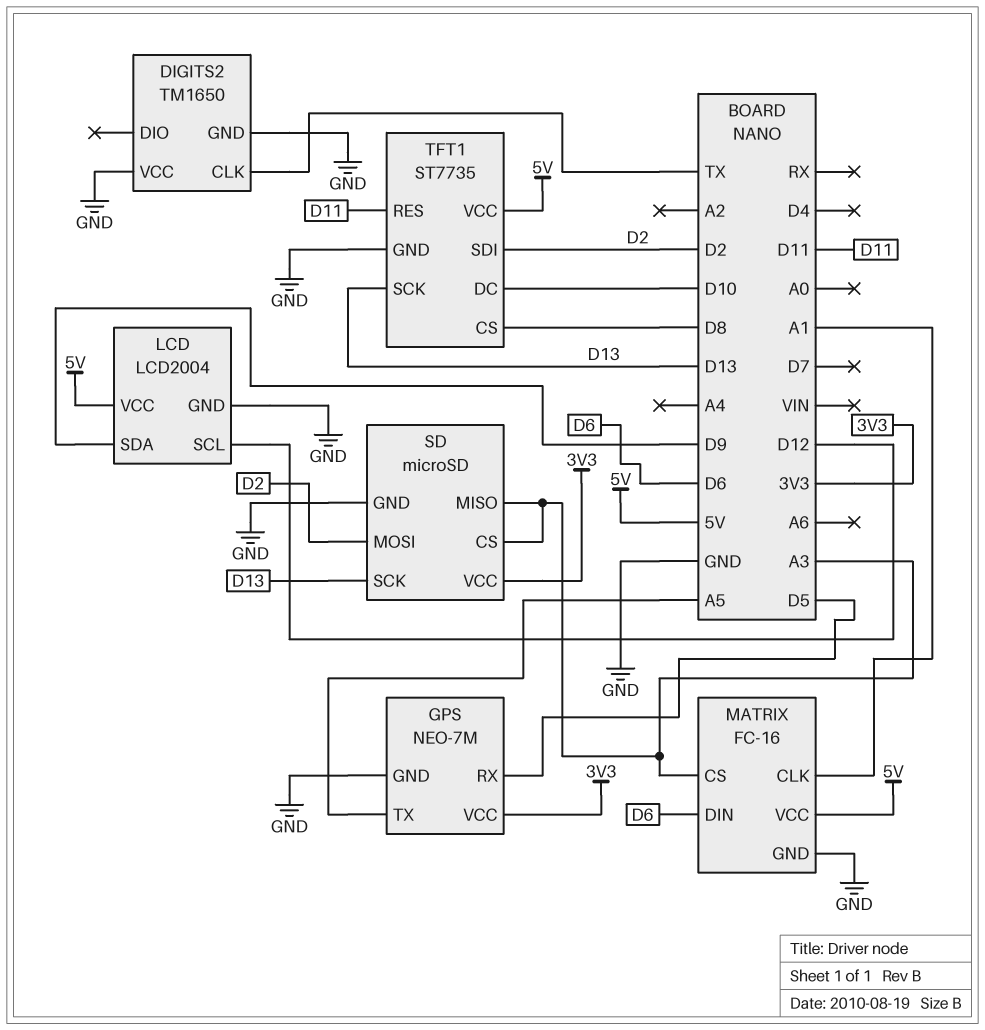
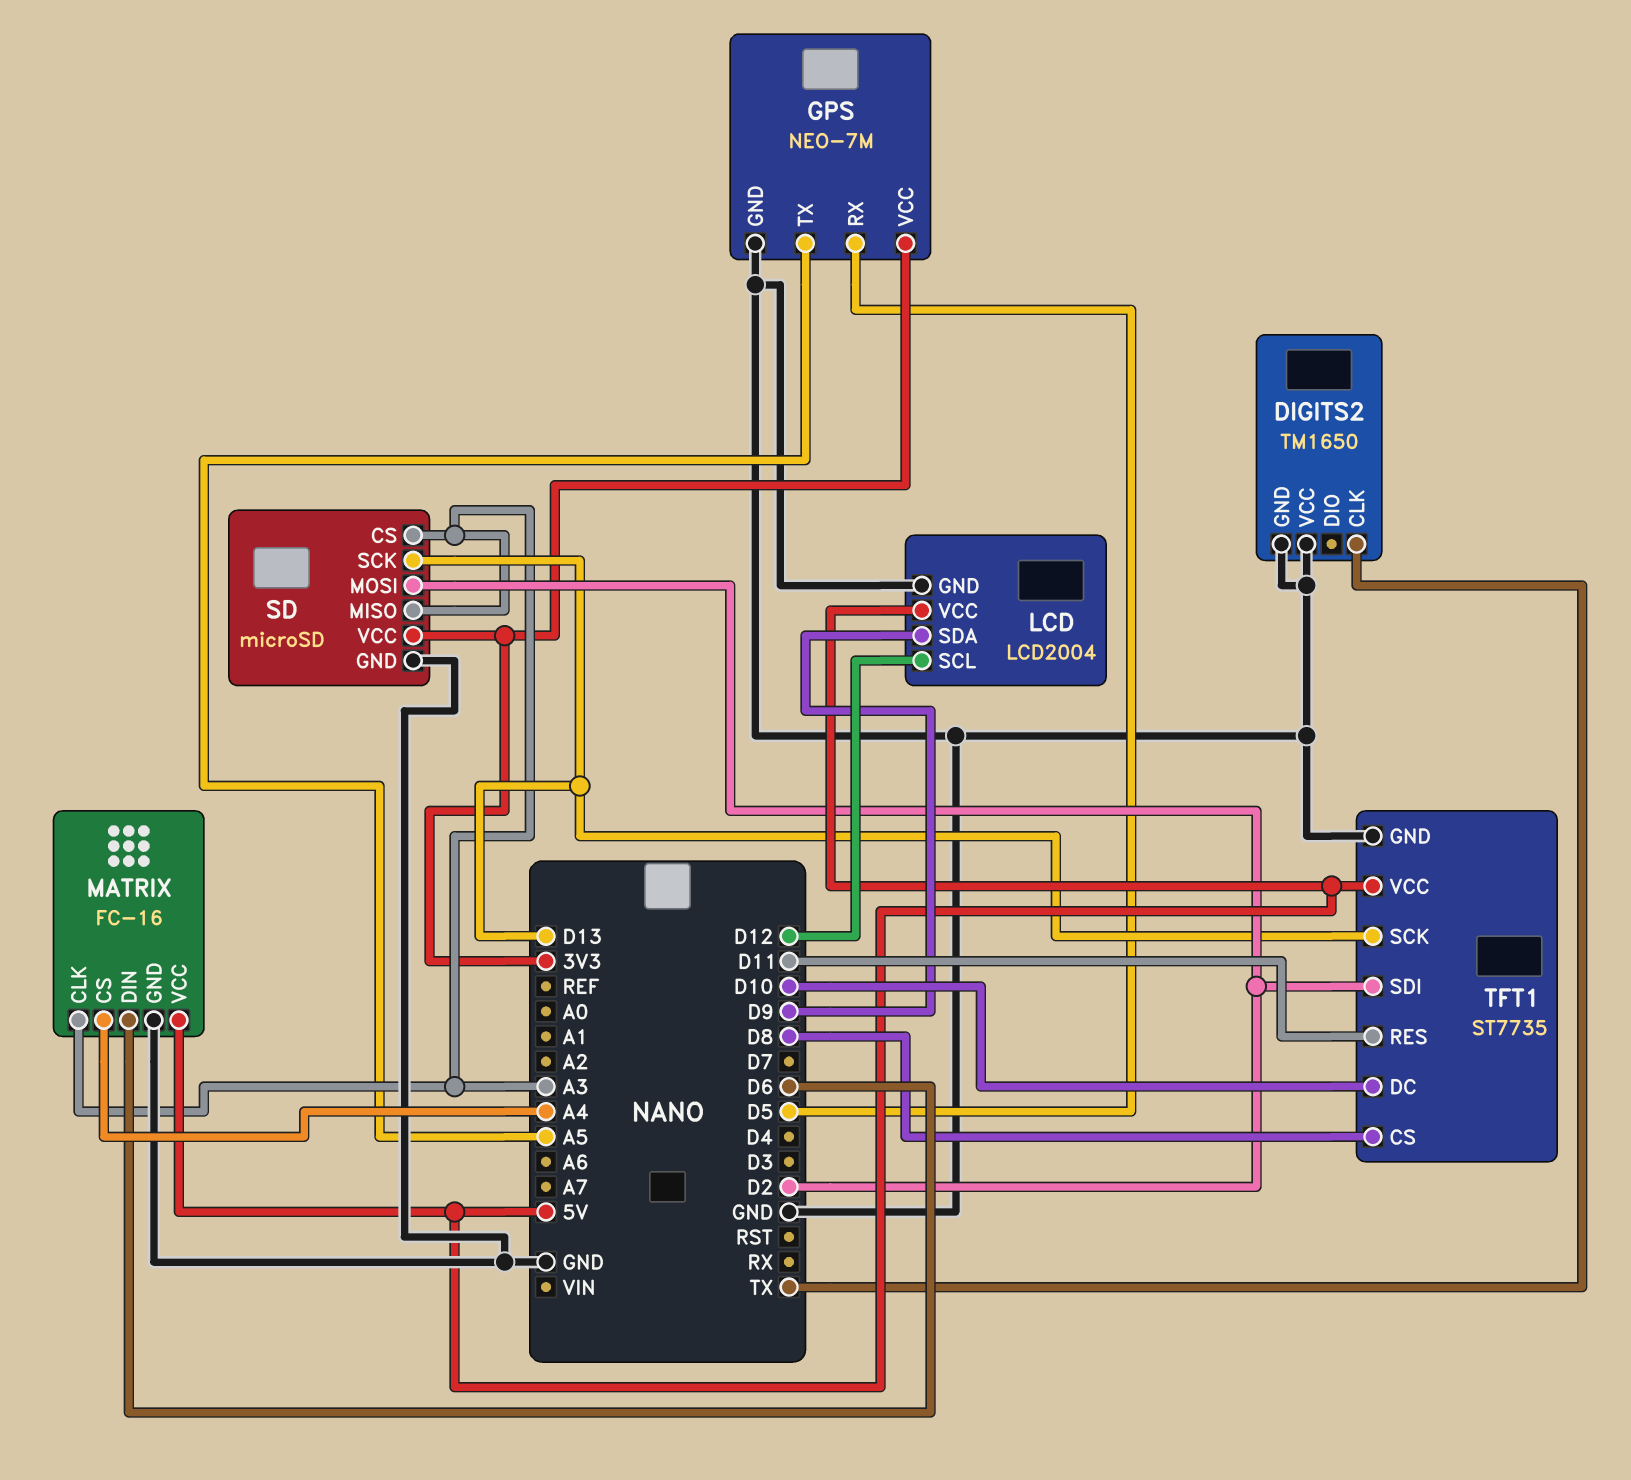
MATRIX pin CLK: A1 -> A3
MATRIX pin CS: A3 -> A4

